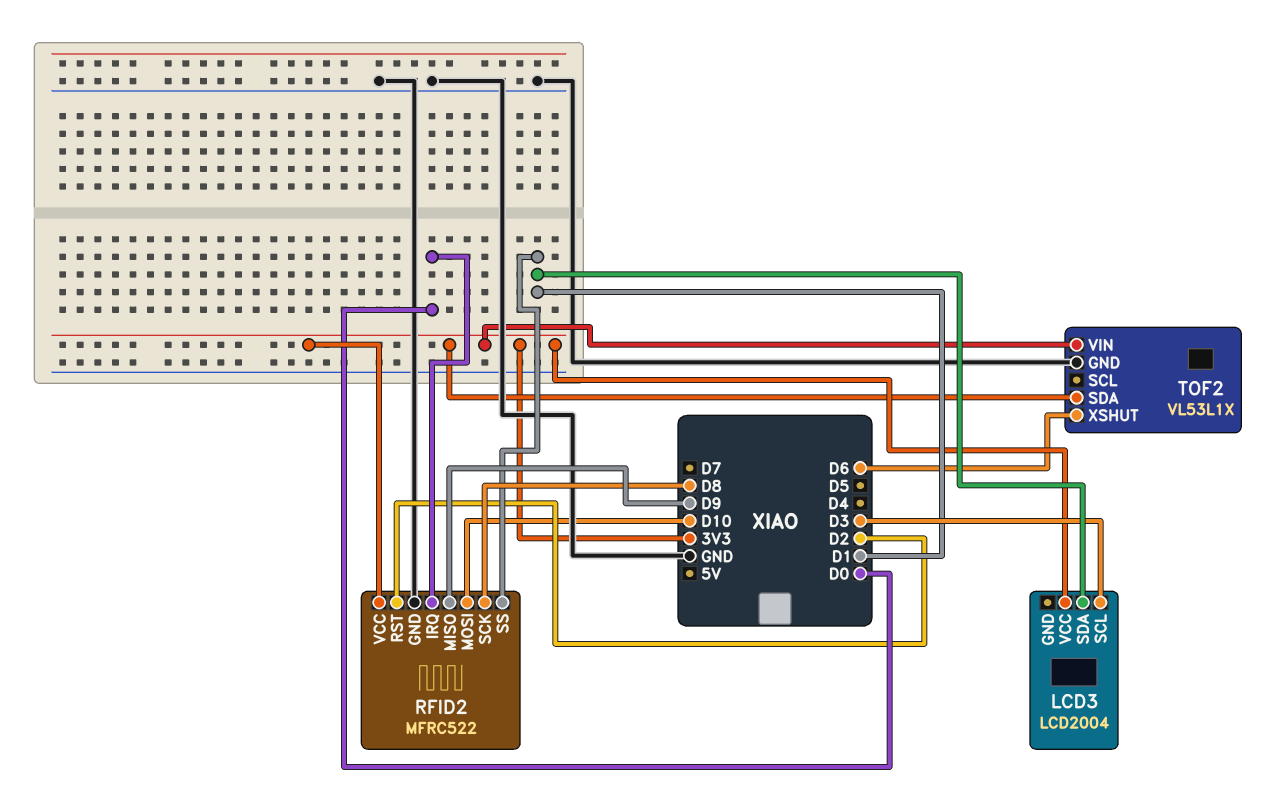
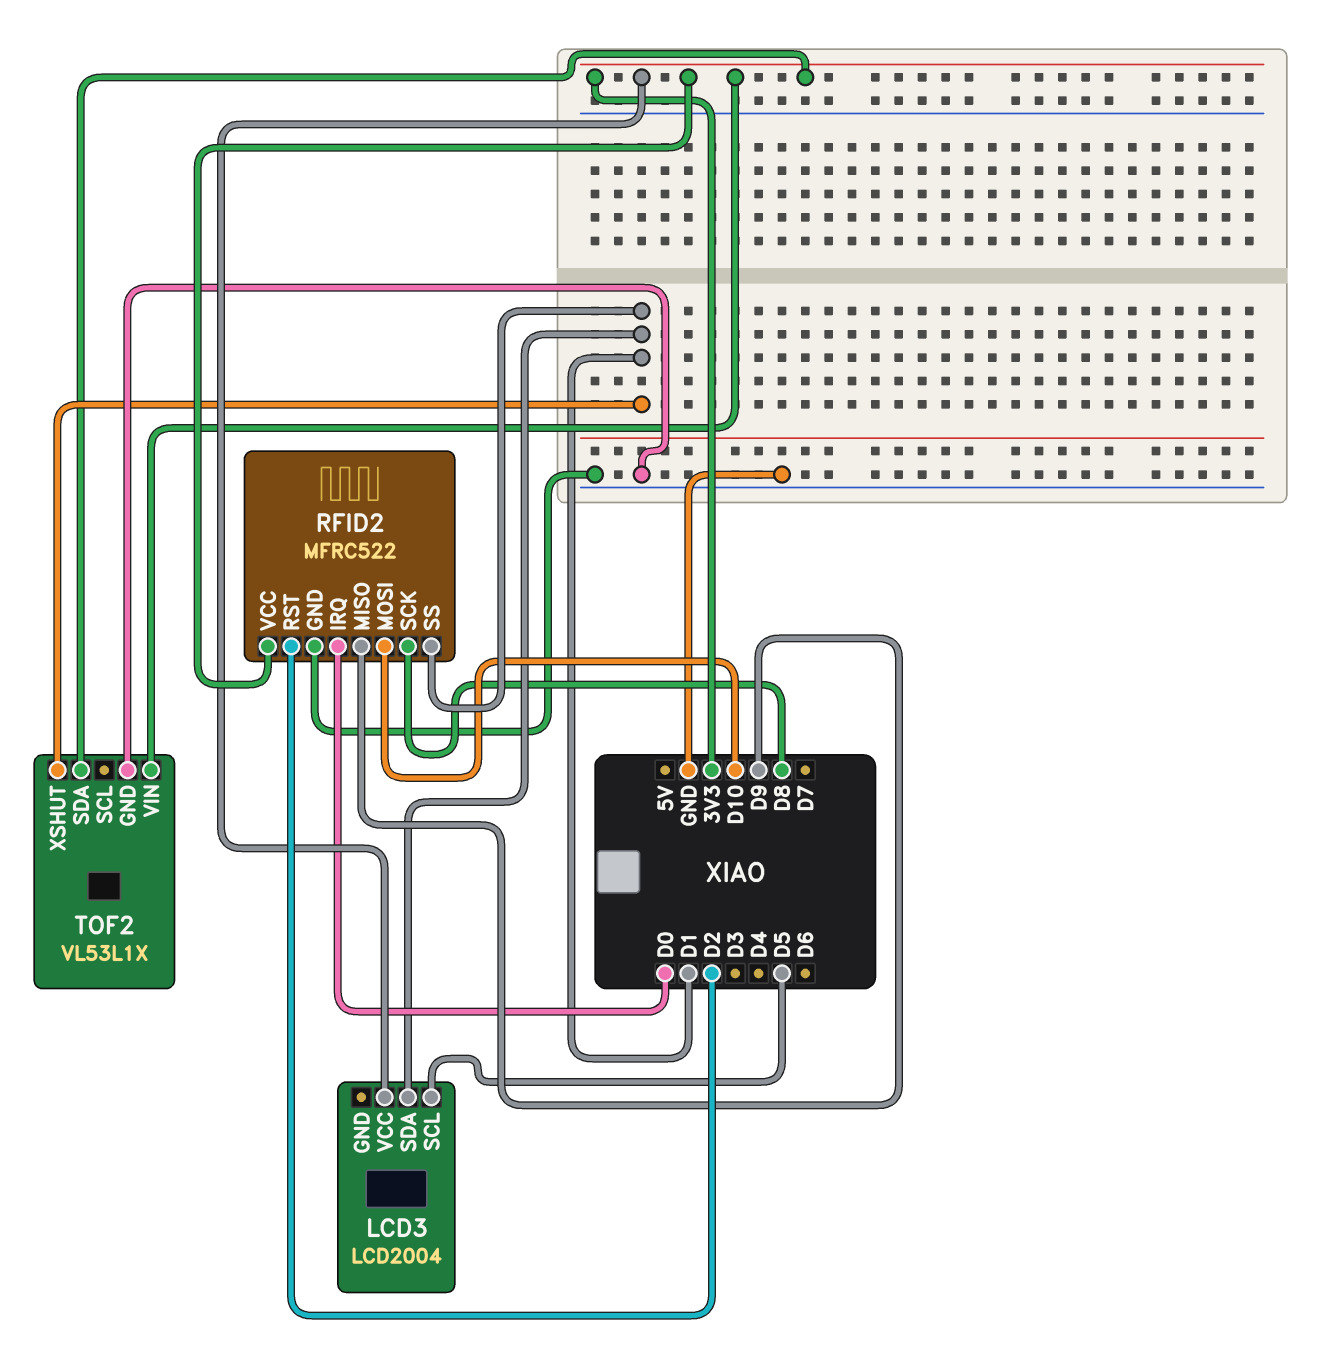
LCD3 pin SCL: D3 -> D5
TOF2 pin XSHUT: D6 -> D1

